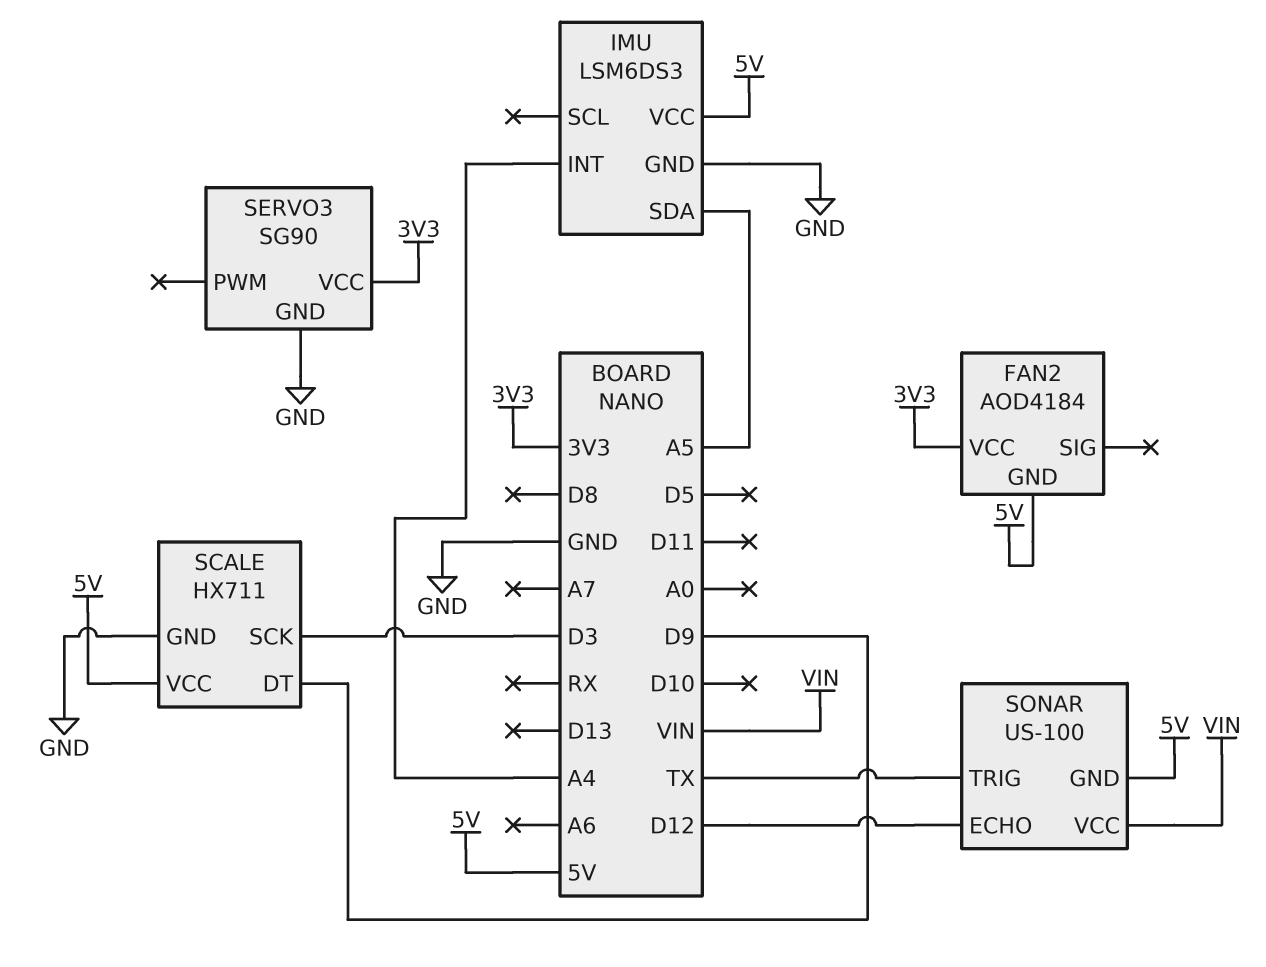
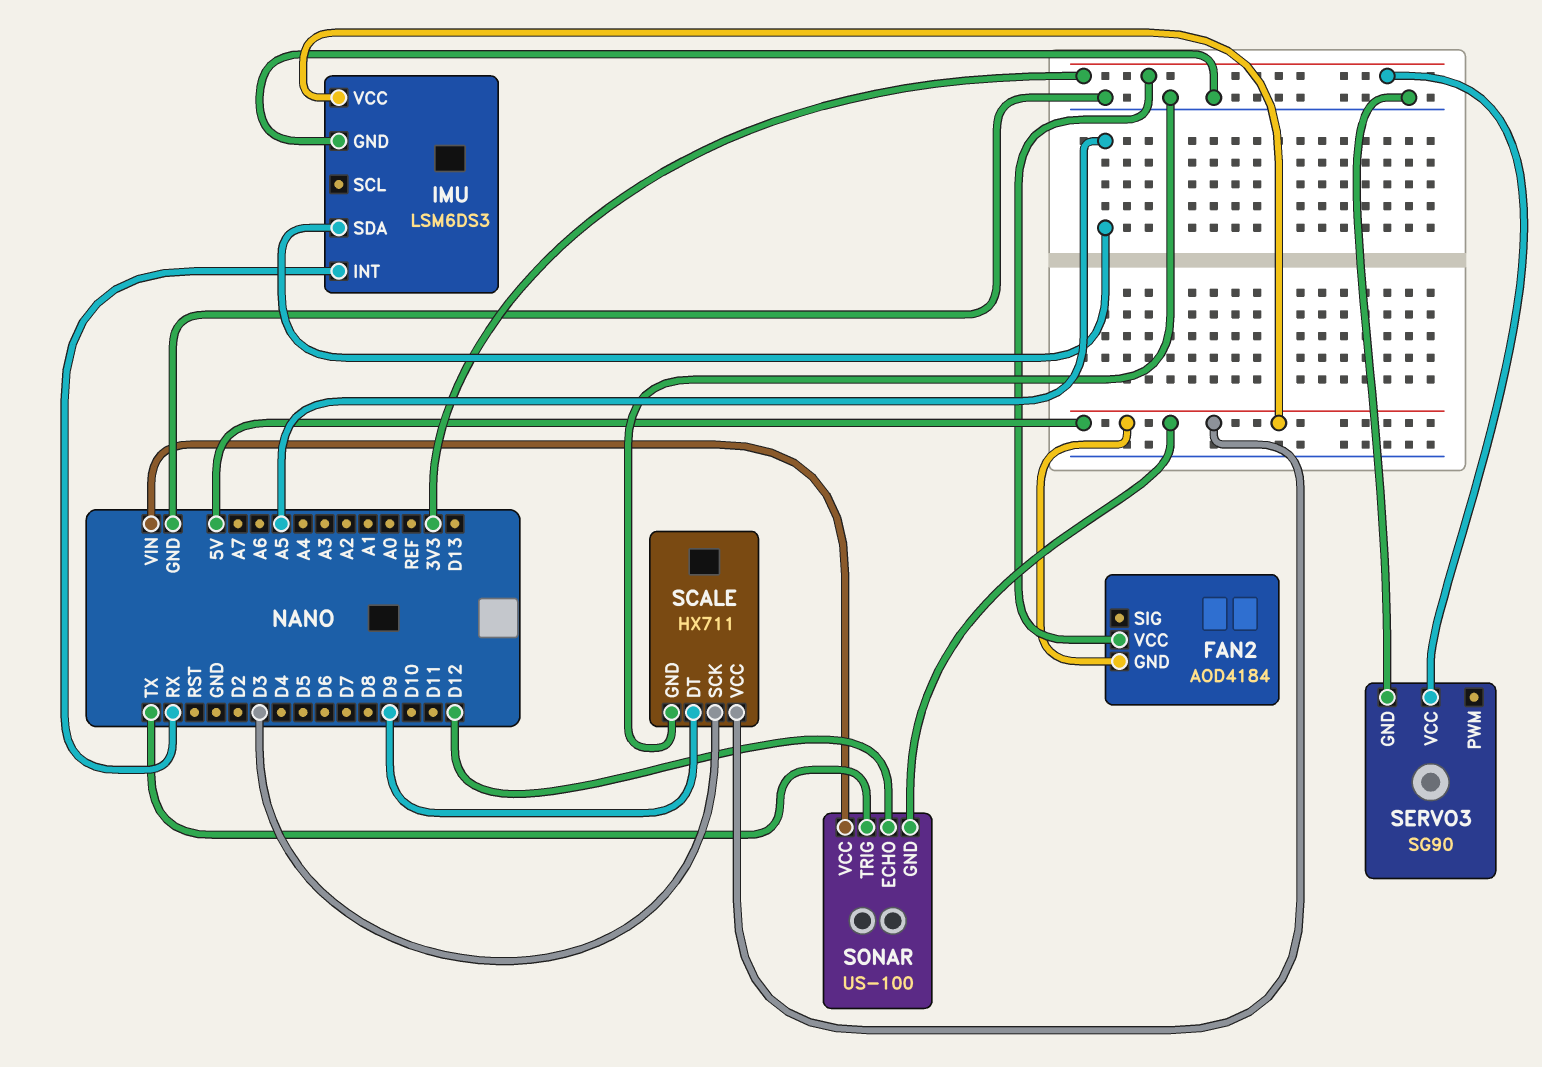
IMU pin INT: A4 -> RX

